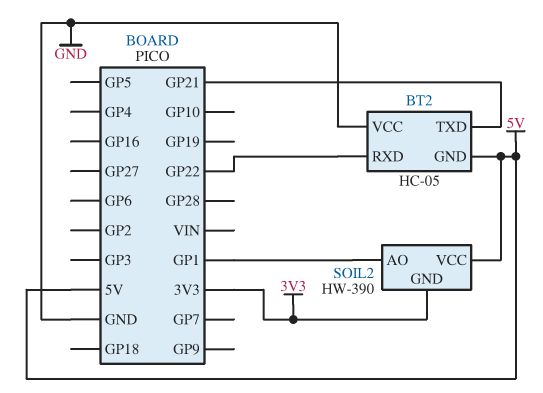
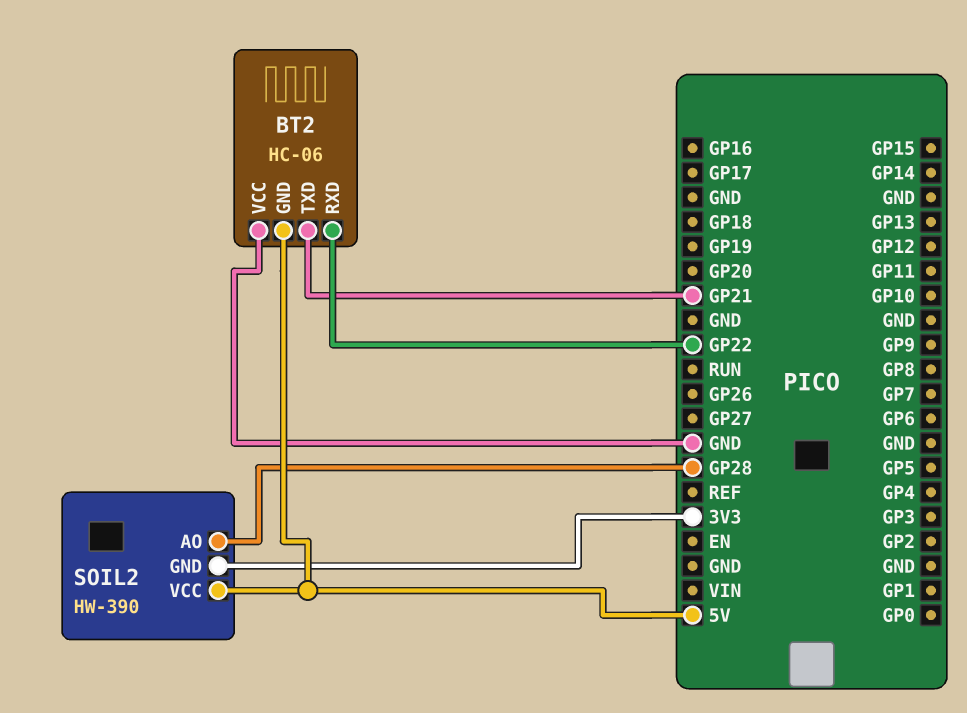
BT2: HC-05 -> HC-06
SOIL2 pin AO: GP1 -> GP28

